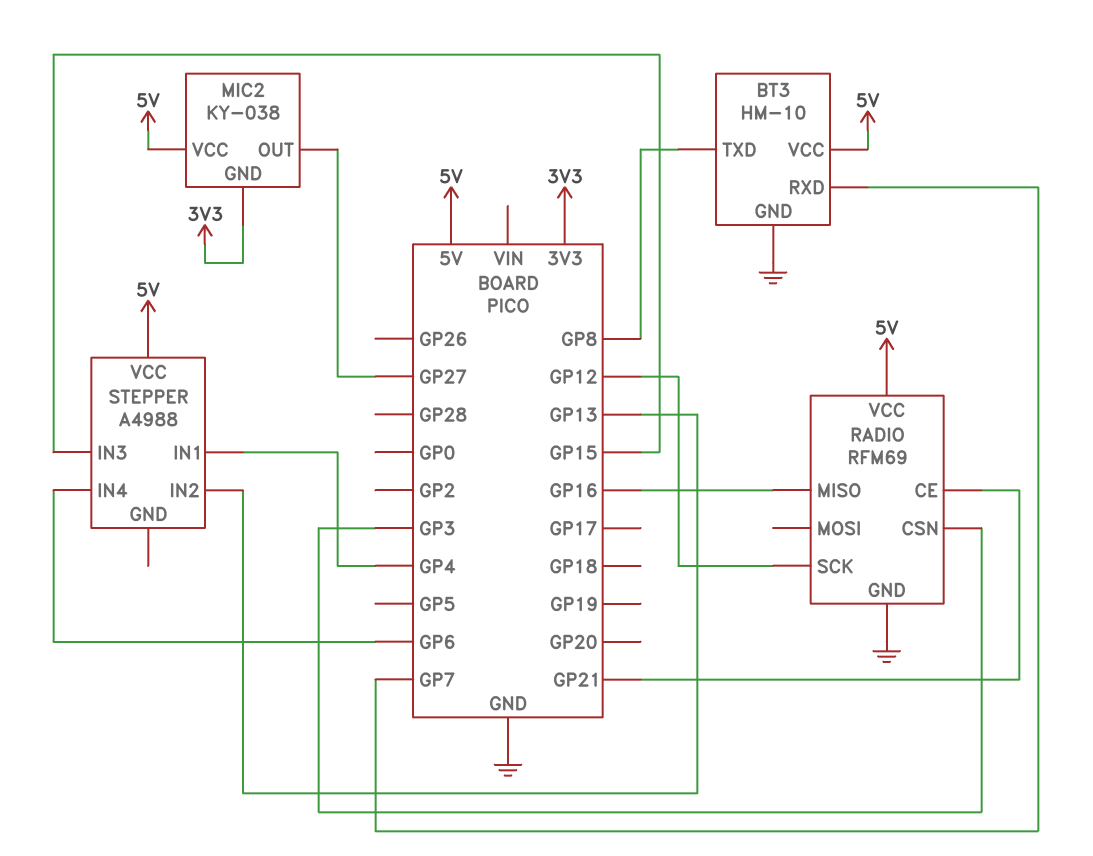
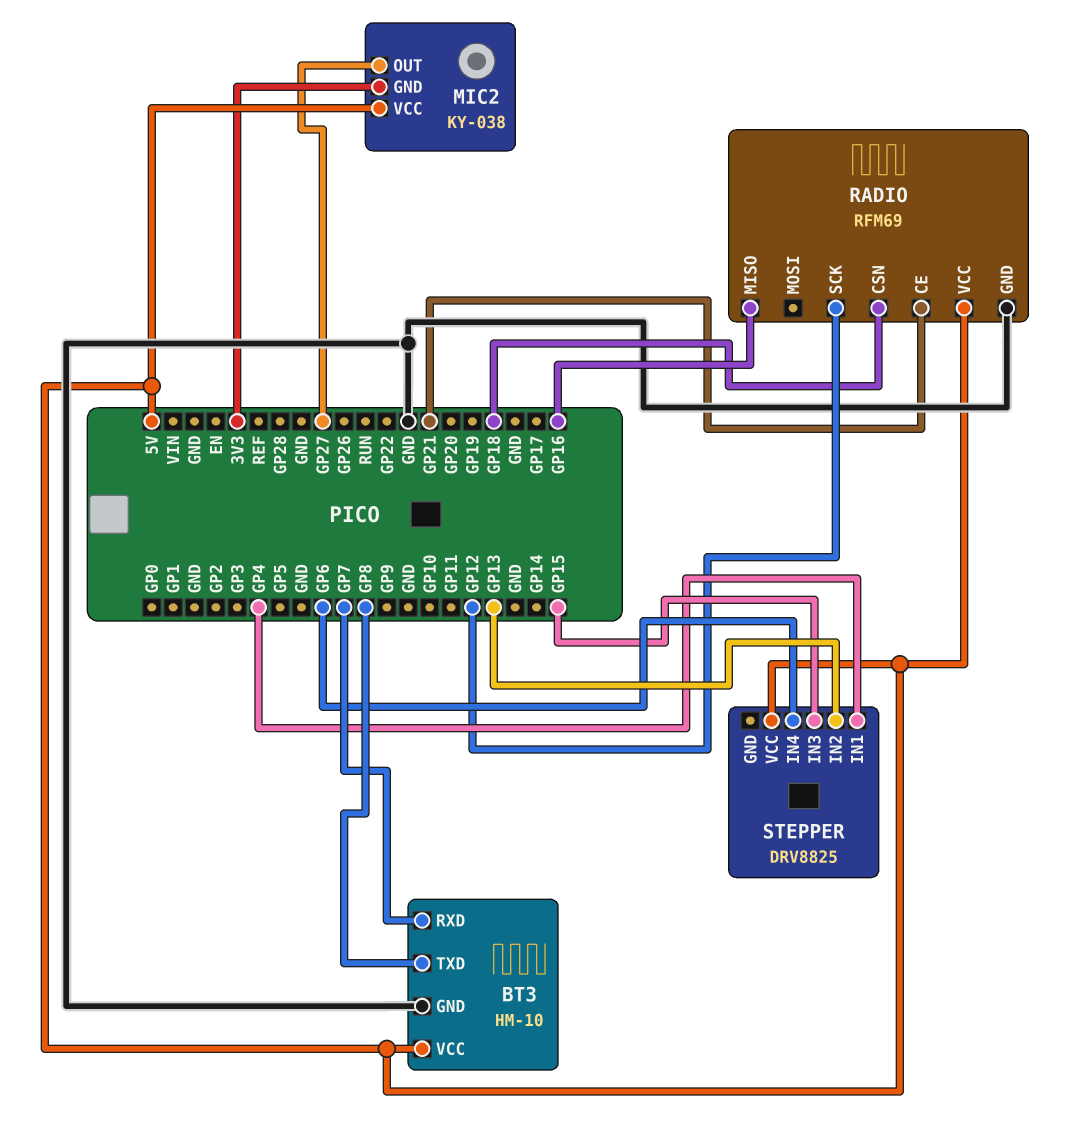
RADIO pin CSN: GP3 -> GP18
STEPPER: A4988 -> DRV8825

